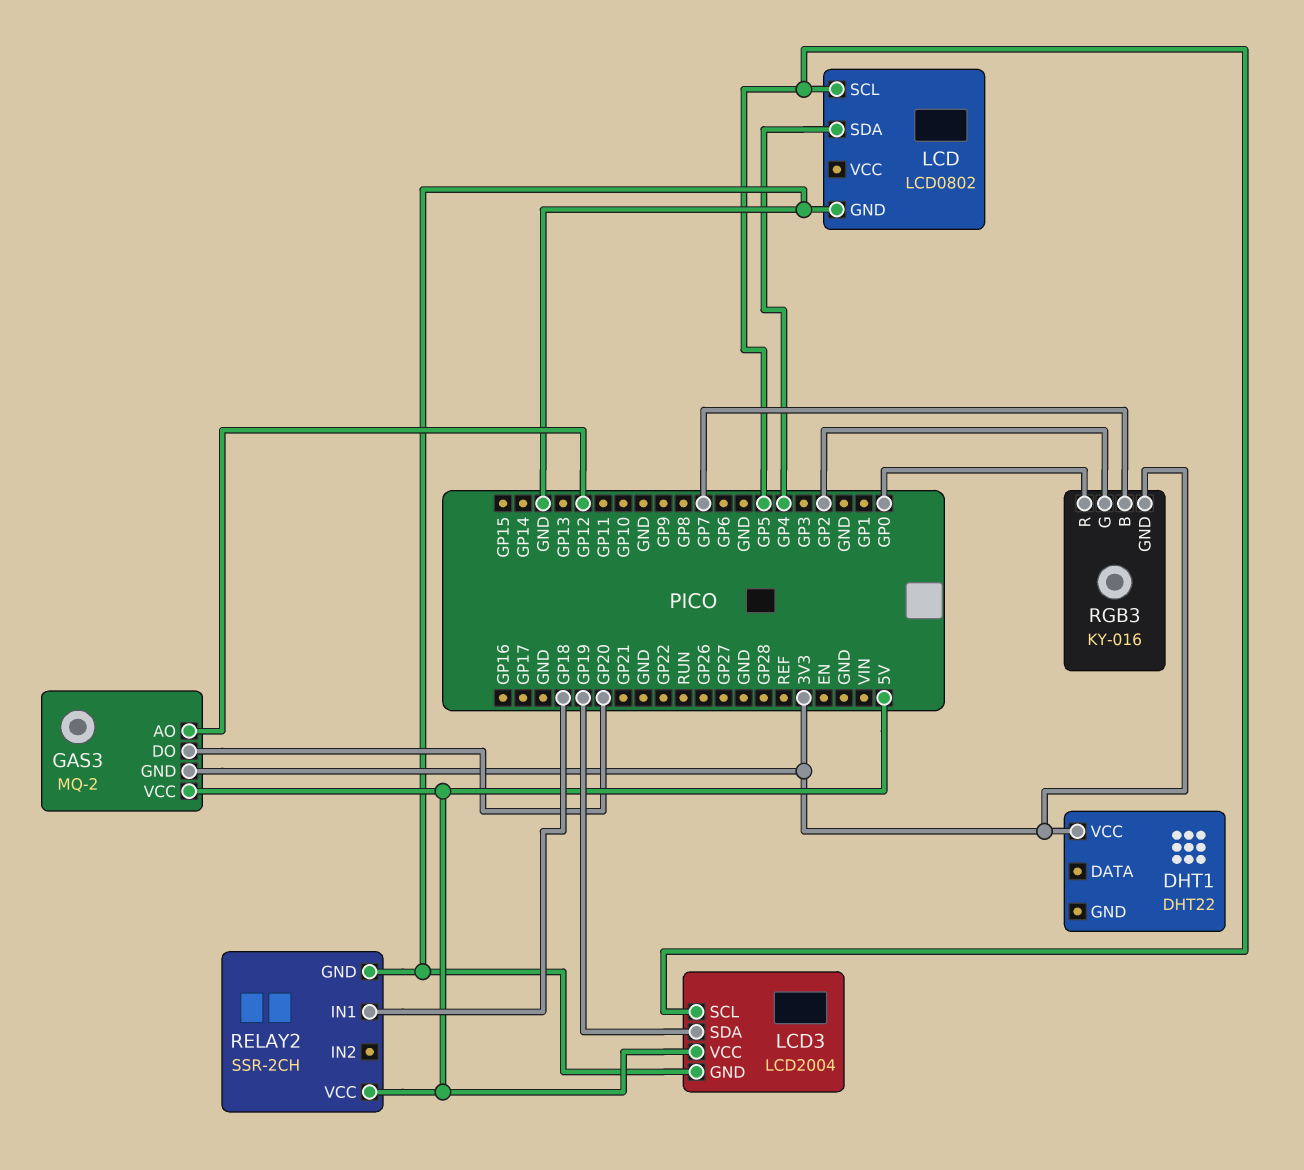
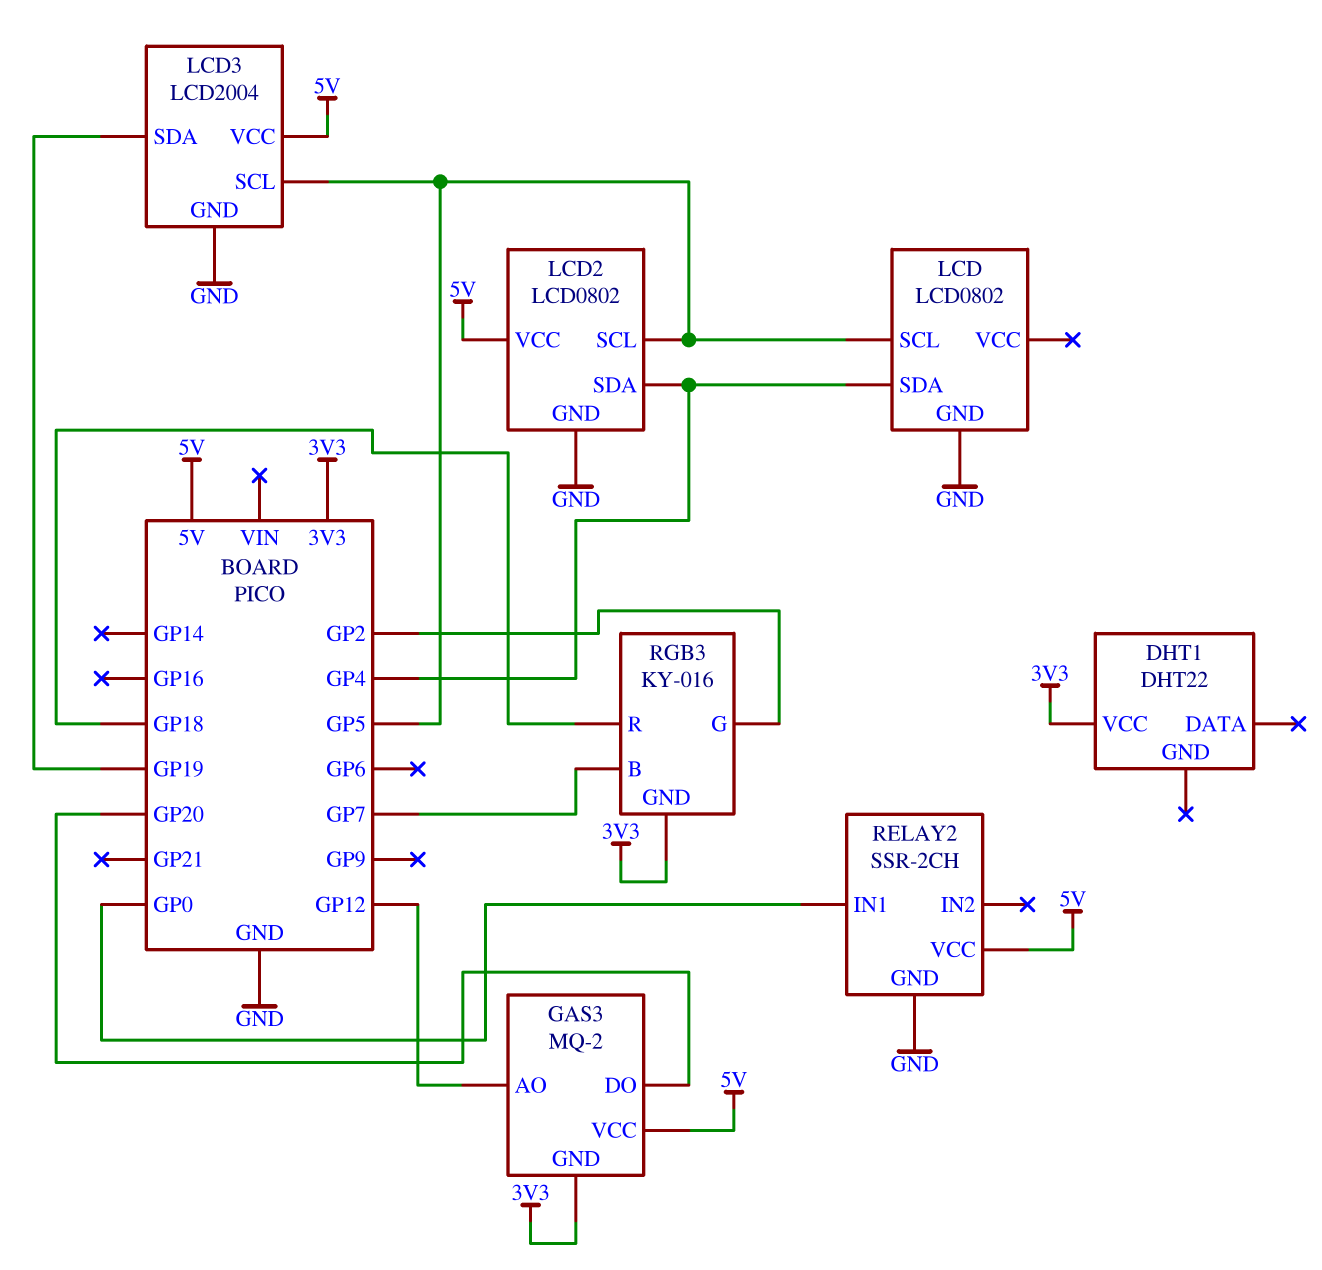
LCD2: none -> LCD0802
LCD2 pin GND: none -> GND
LCD2 pin SCL: none -> GP5
LCD2 pin SDA: none -> GP4
LCD2 pin VCC: none -> 5V
RELAY2 pin IN1: GP18 -> GP0
RGB3 pin R: GP0 -> GP18

